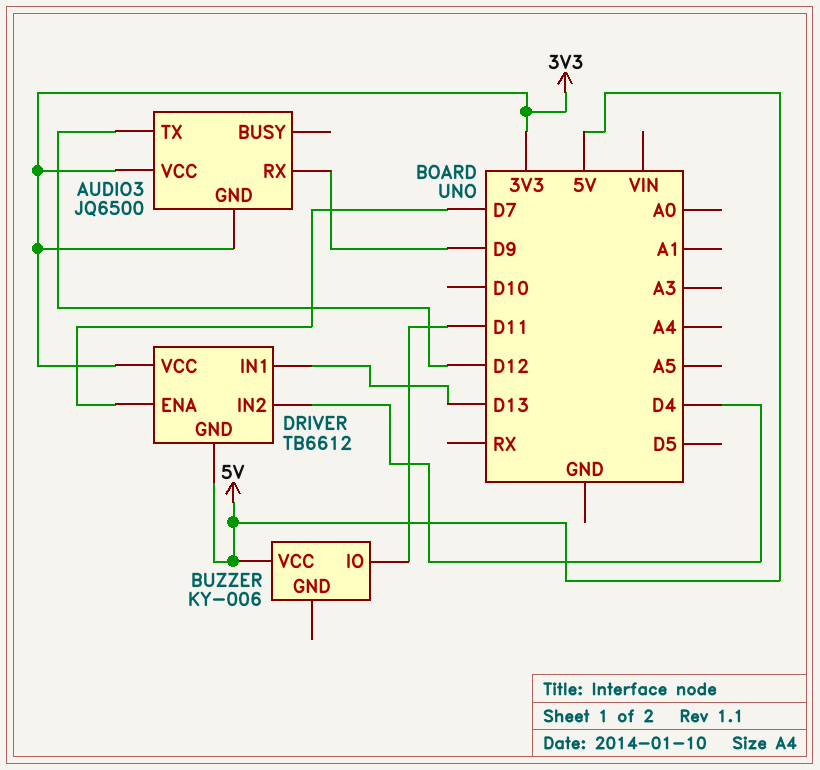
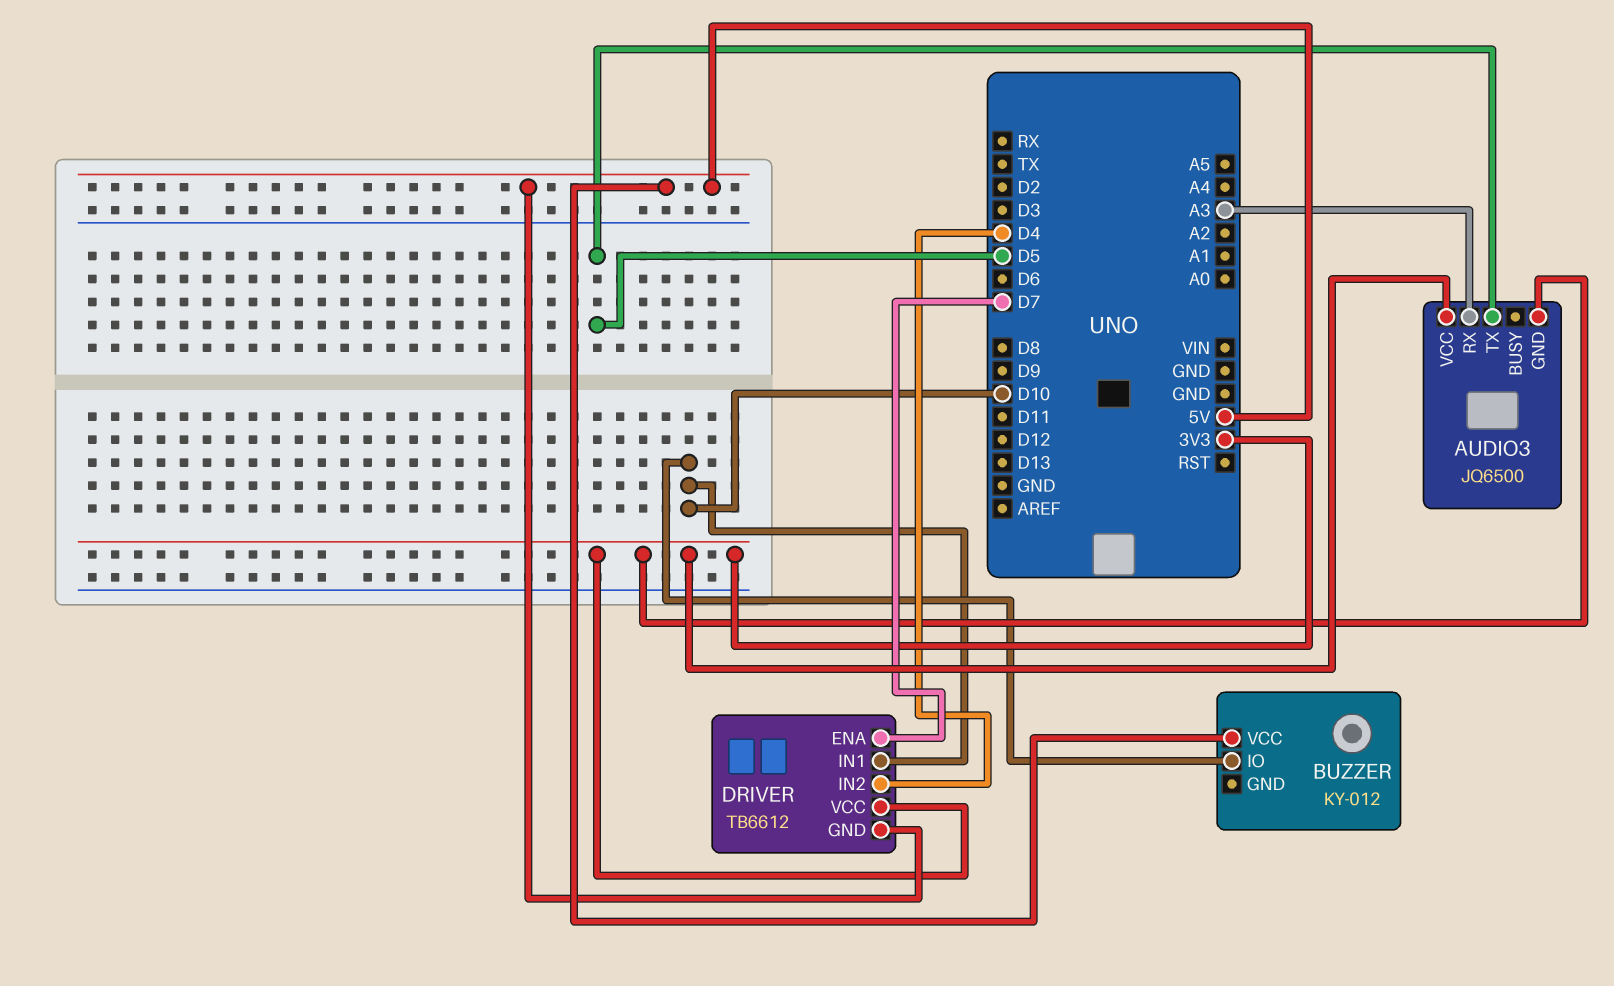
AUDIO3 pin RX: D9 -> A3
AUDIO3 pin TX: D12 -> D5
BUZZER: KY-006 -> KY-012
BUZZER pin IO: D11 -> D10
DRIVER pin IN1: D13 -> D10

